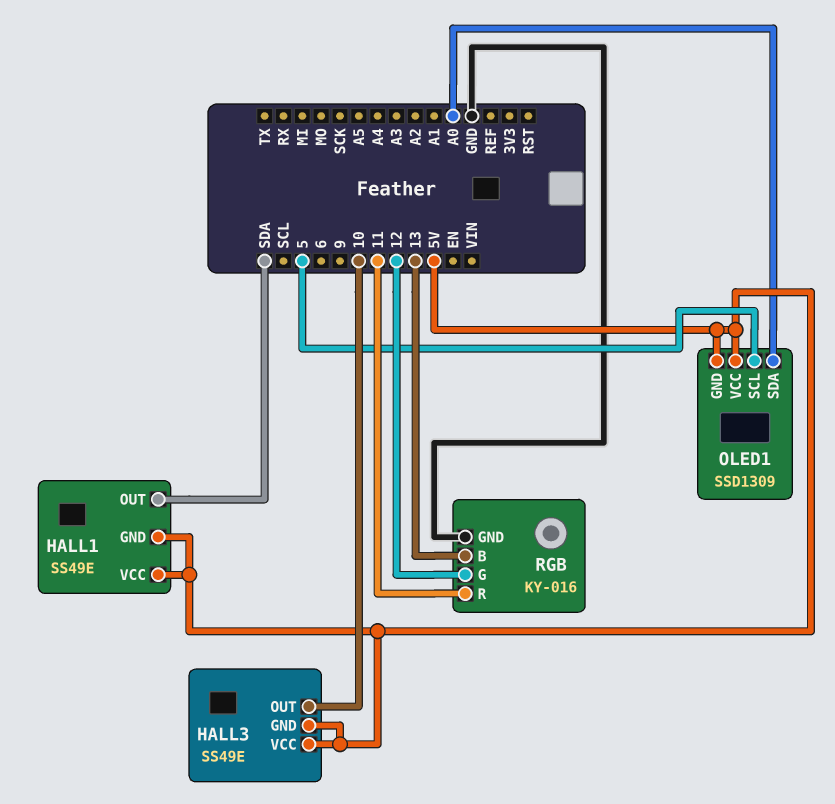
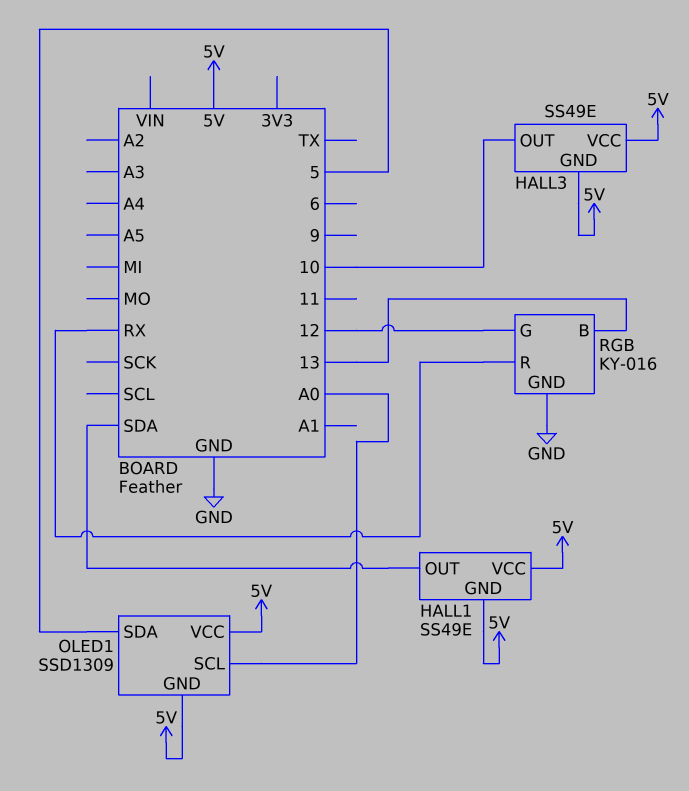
OLED1 pin SCL: 5 -> A0
OLED1 pin SDA: A0 -> 5
RGB pin R: 11 -> RX

